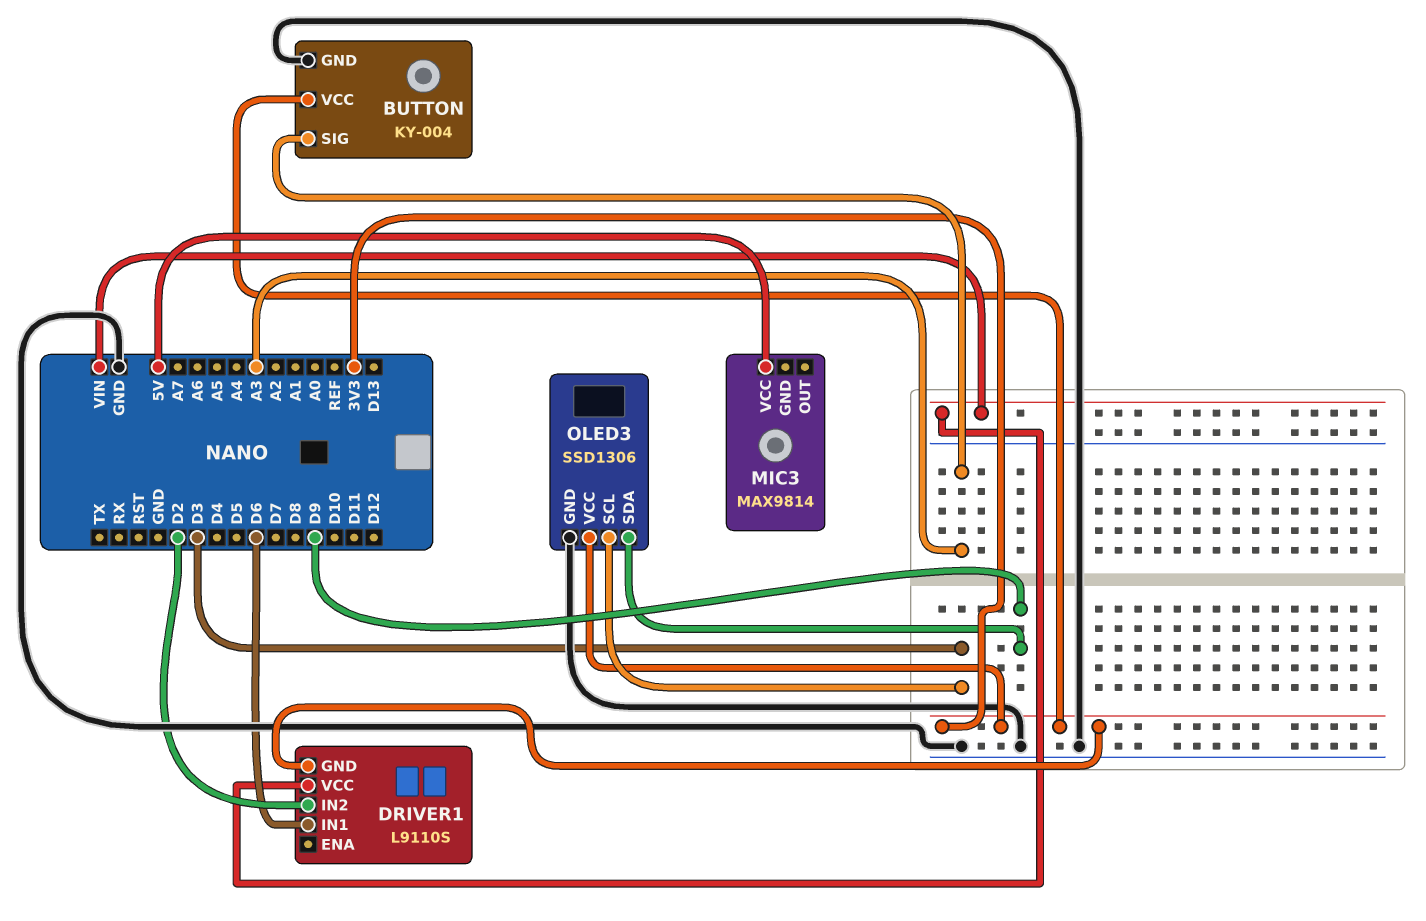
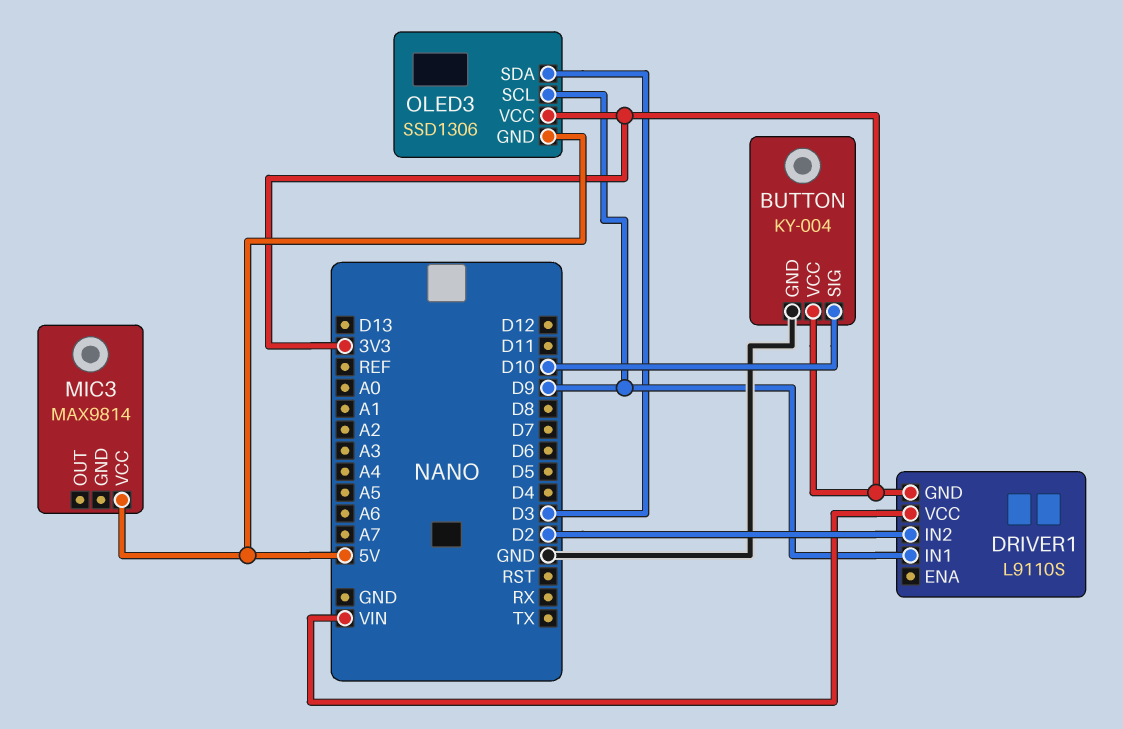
BUTTON pin SIG: A3 -> D10
DRIVER1 pin IN1: D6 -> D9
OLED3 pin GND: GND -> 5V
OLED3 pin SCL: D3 -> D9
OLED3 pin SDA: D9 -> D3

